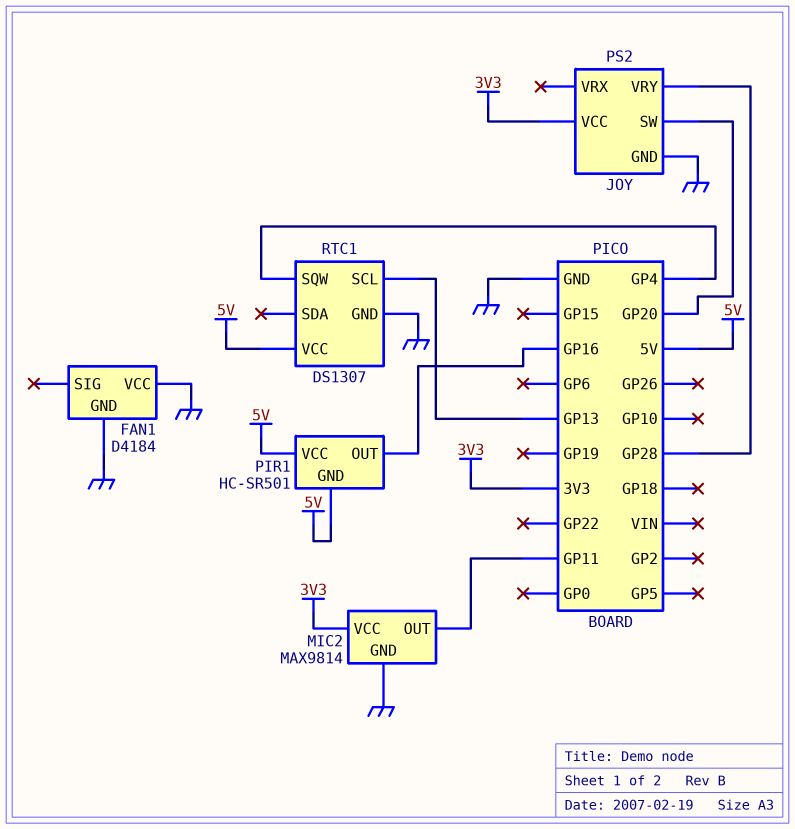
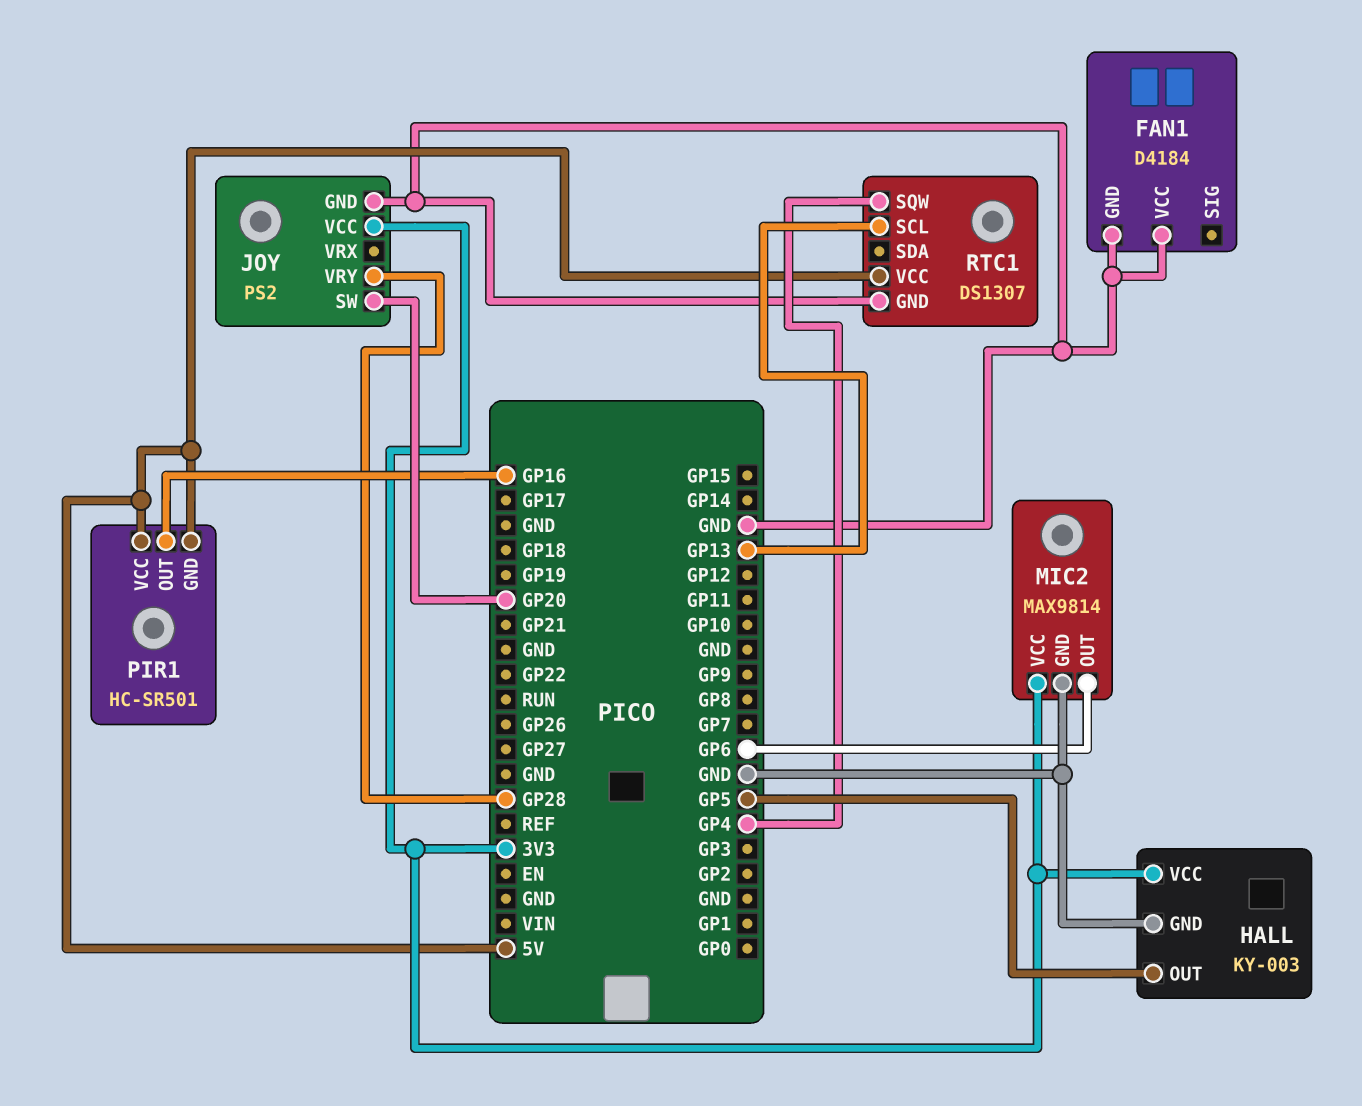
HALL: none -> KY-003
HALL pin GND: none -> GND
HALL pin OUT: none -> GP5
HALL pin VCC: none -> 3V3
MIC2 pin OUT: GP11 -> GP6

